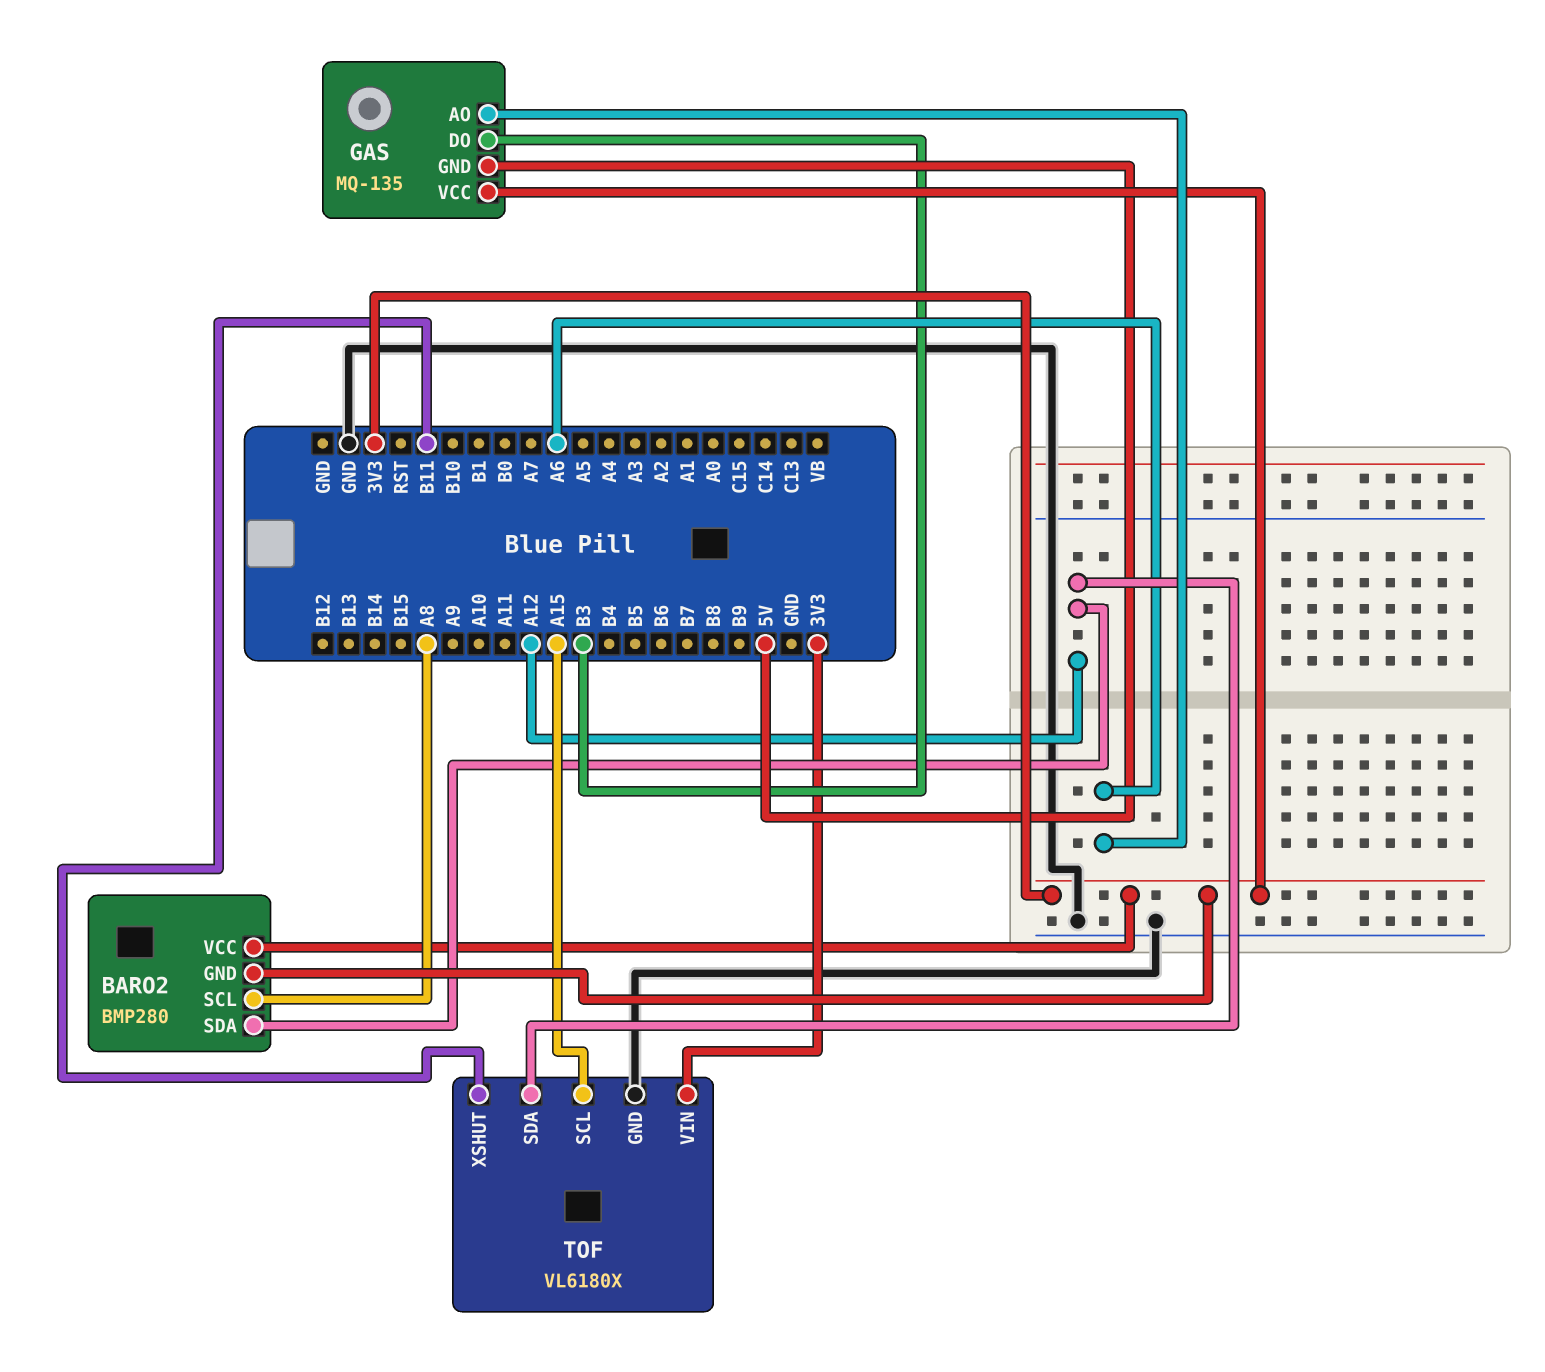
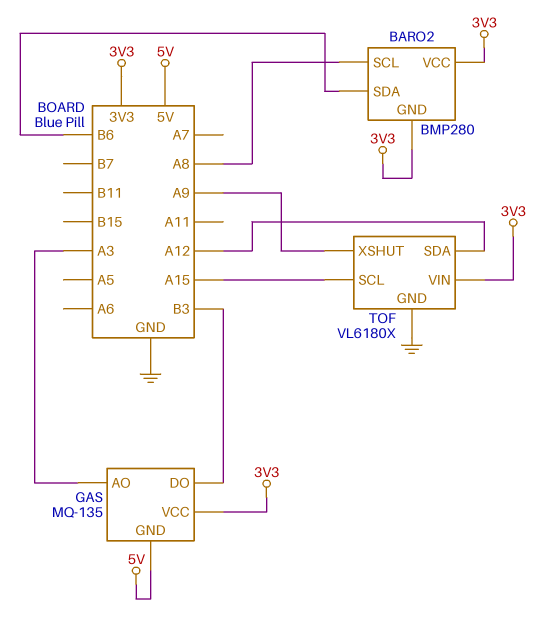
BARO2 pin SDA: A12 -> B6
GAS pin AO: A6 -> A3
TOF pin XSHUT: B11 -> A9

